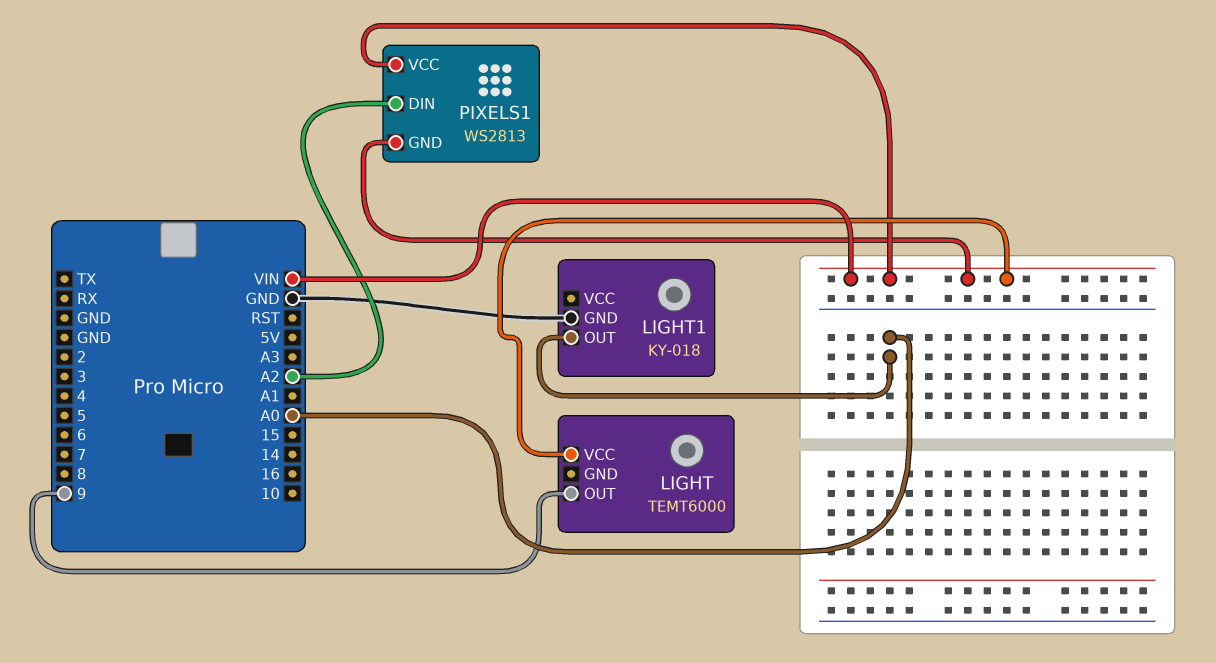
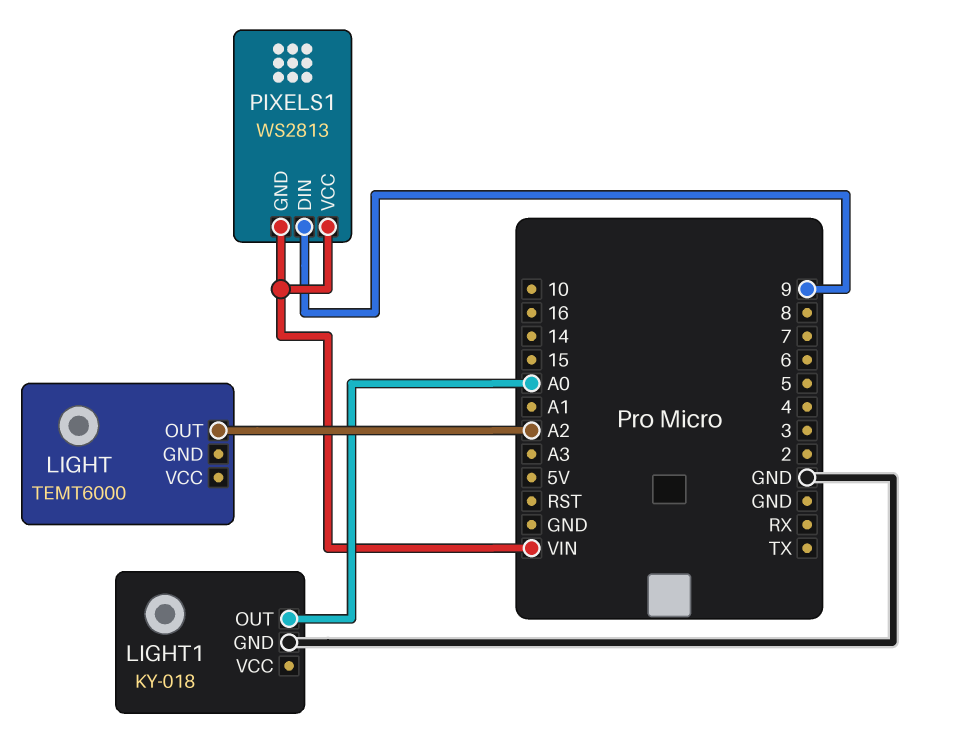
LIGHT pin OUT: 9 -> A2
LIGHT pin VCC: VIN -> none
PIXELS1 pin DIN: A2 -> 9

